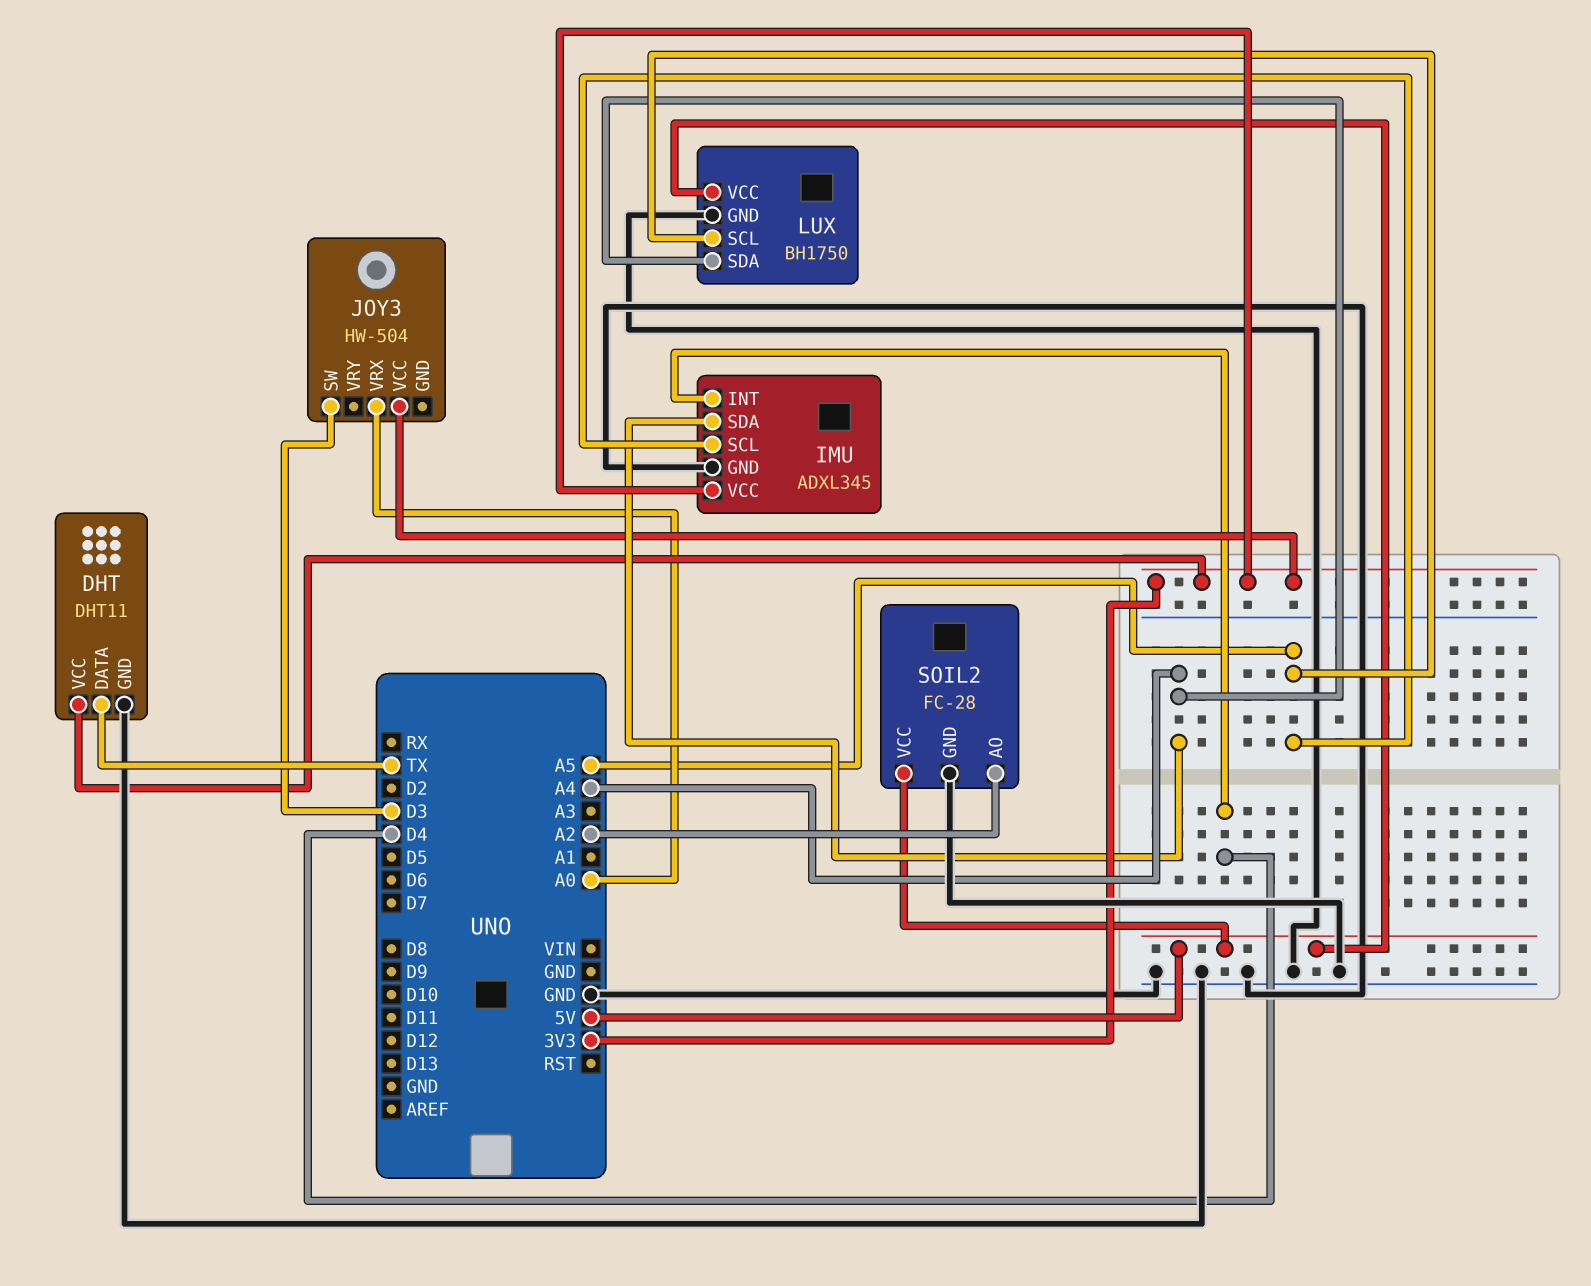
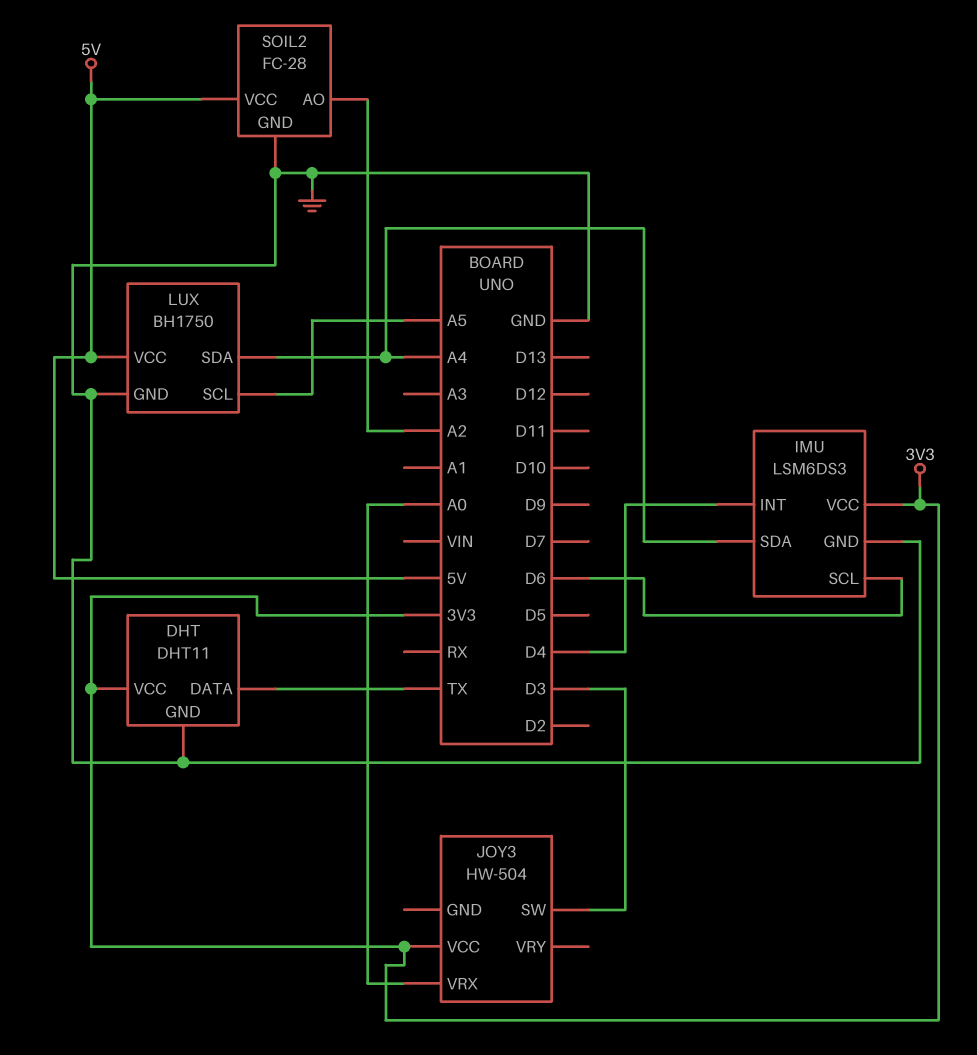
IMU: ADXL345 -> LSM6DS3
IMU pin SCL: A5 -> D6

